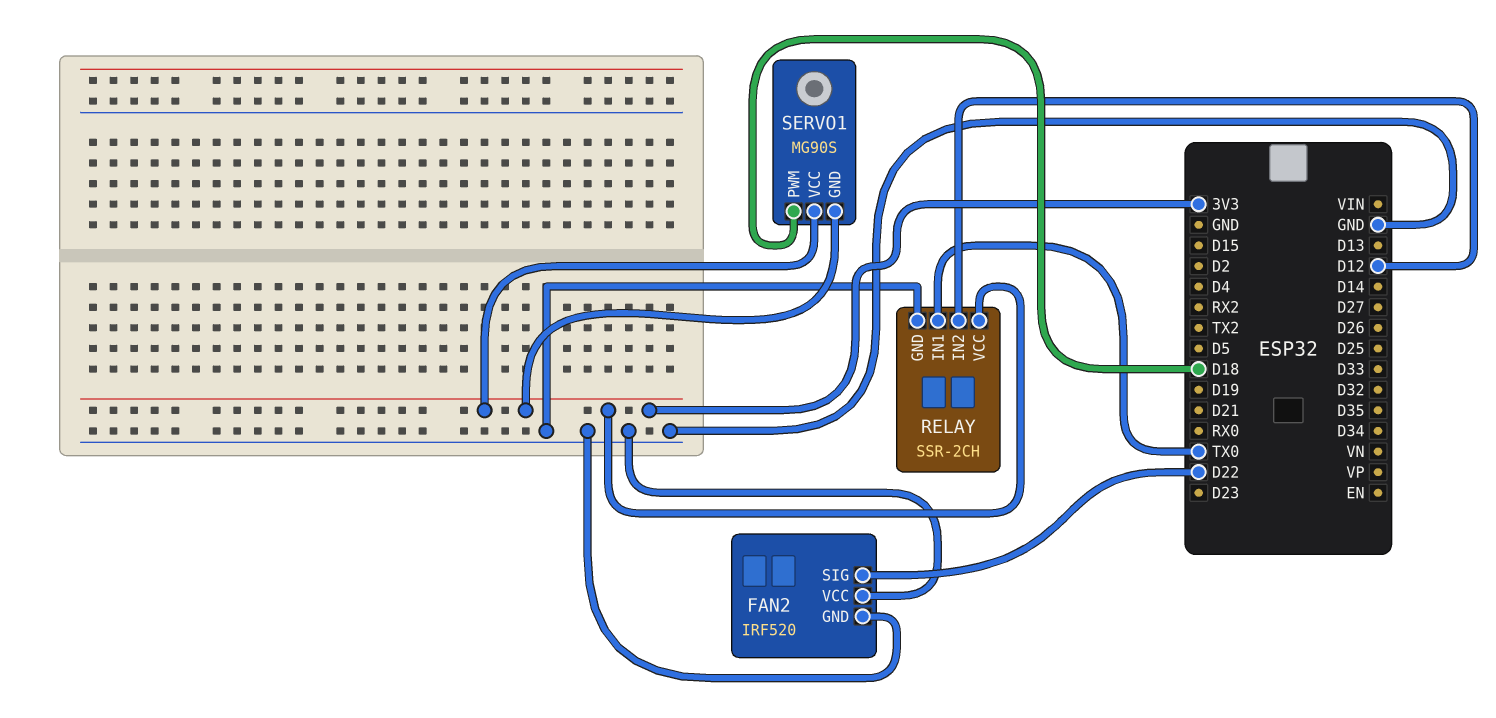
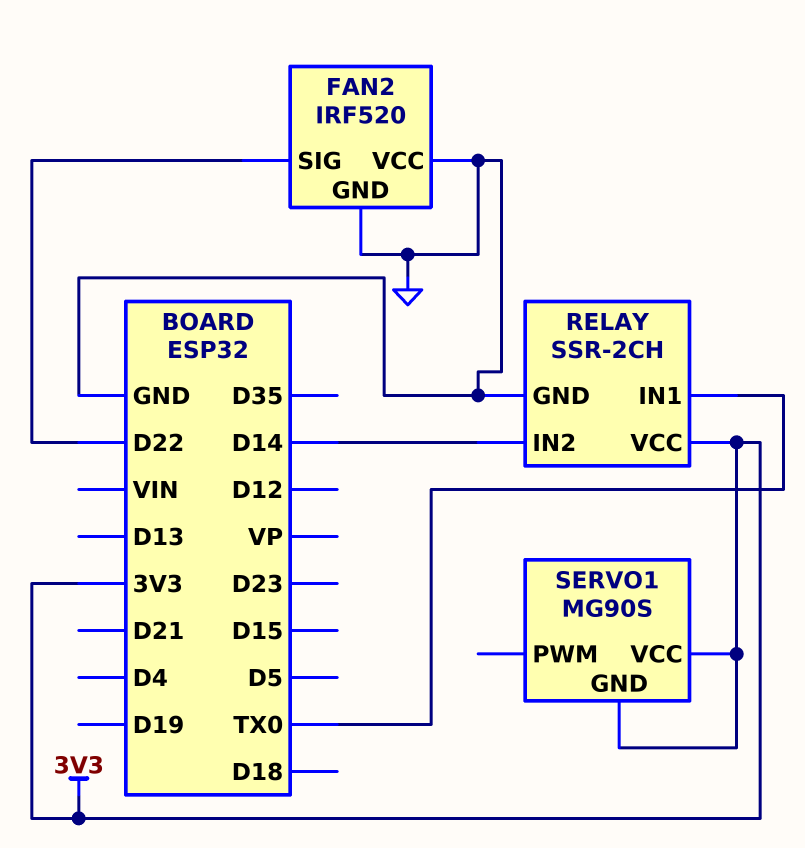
RELAY pin IN2: D12 -> D14
SERVO1 pin PWM: D18 -> none

